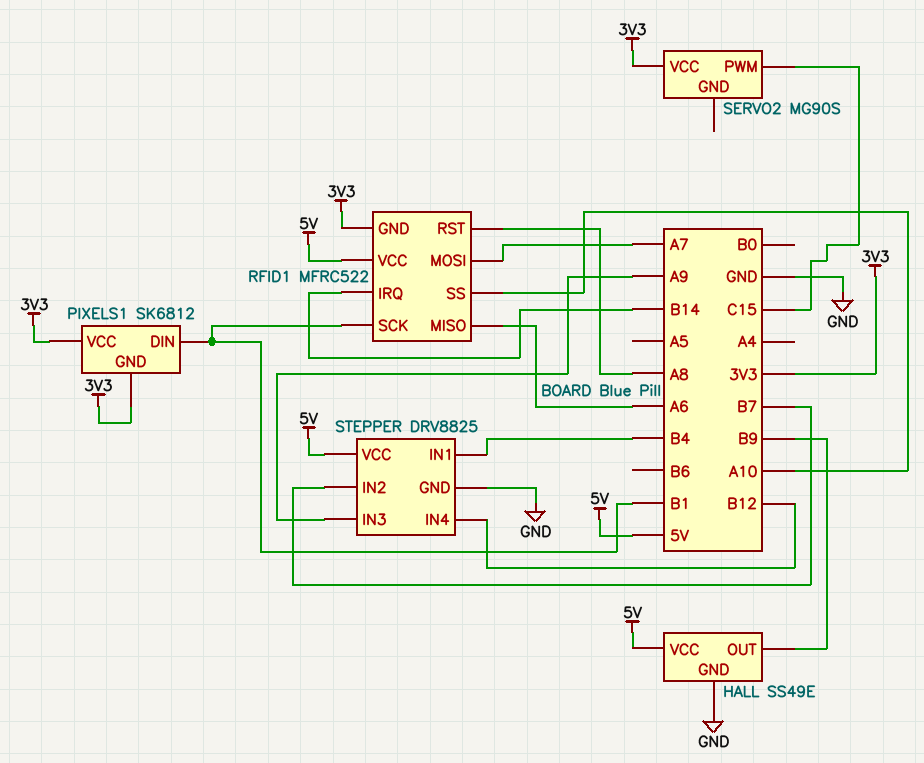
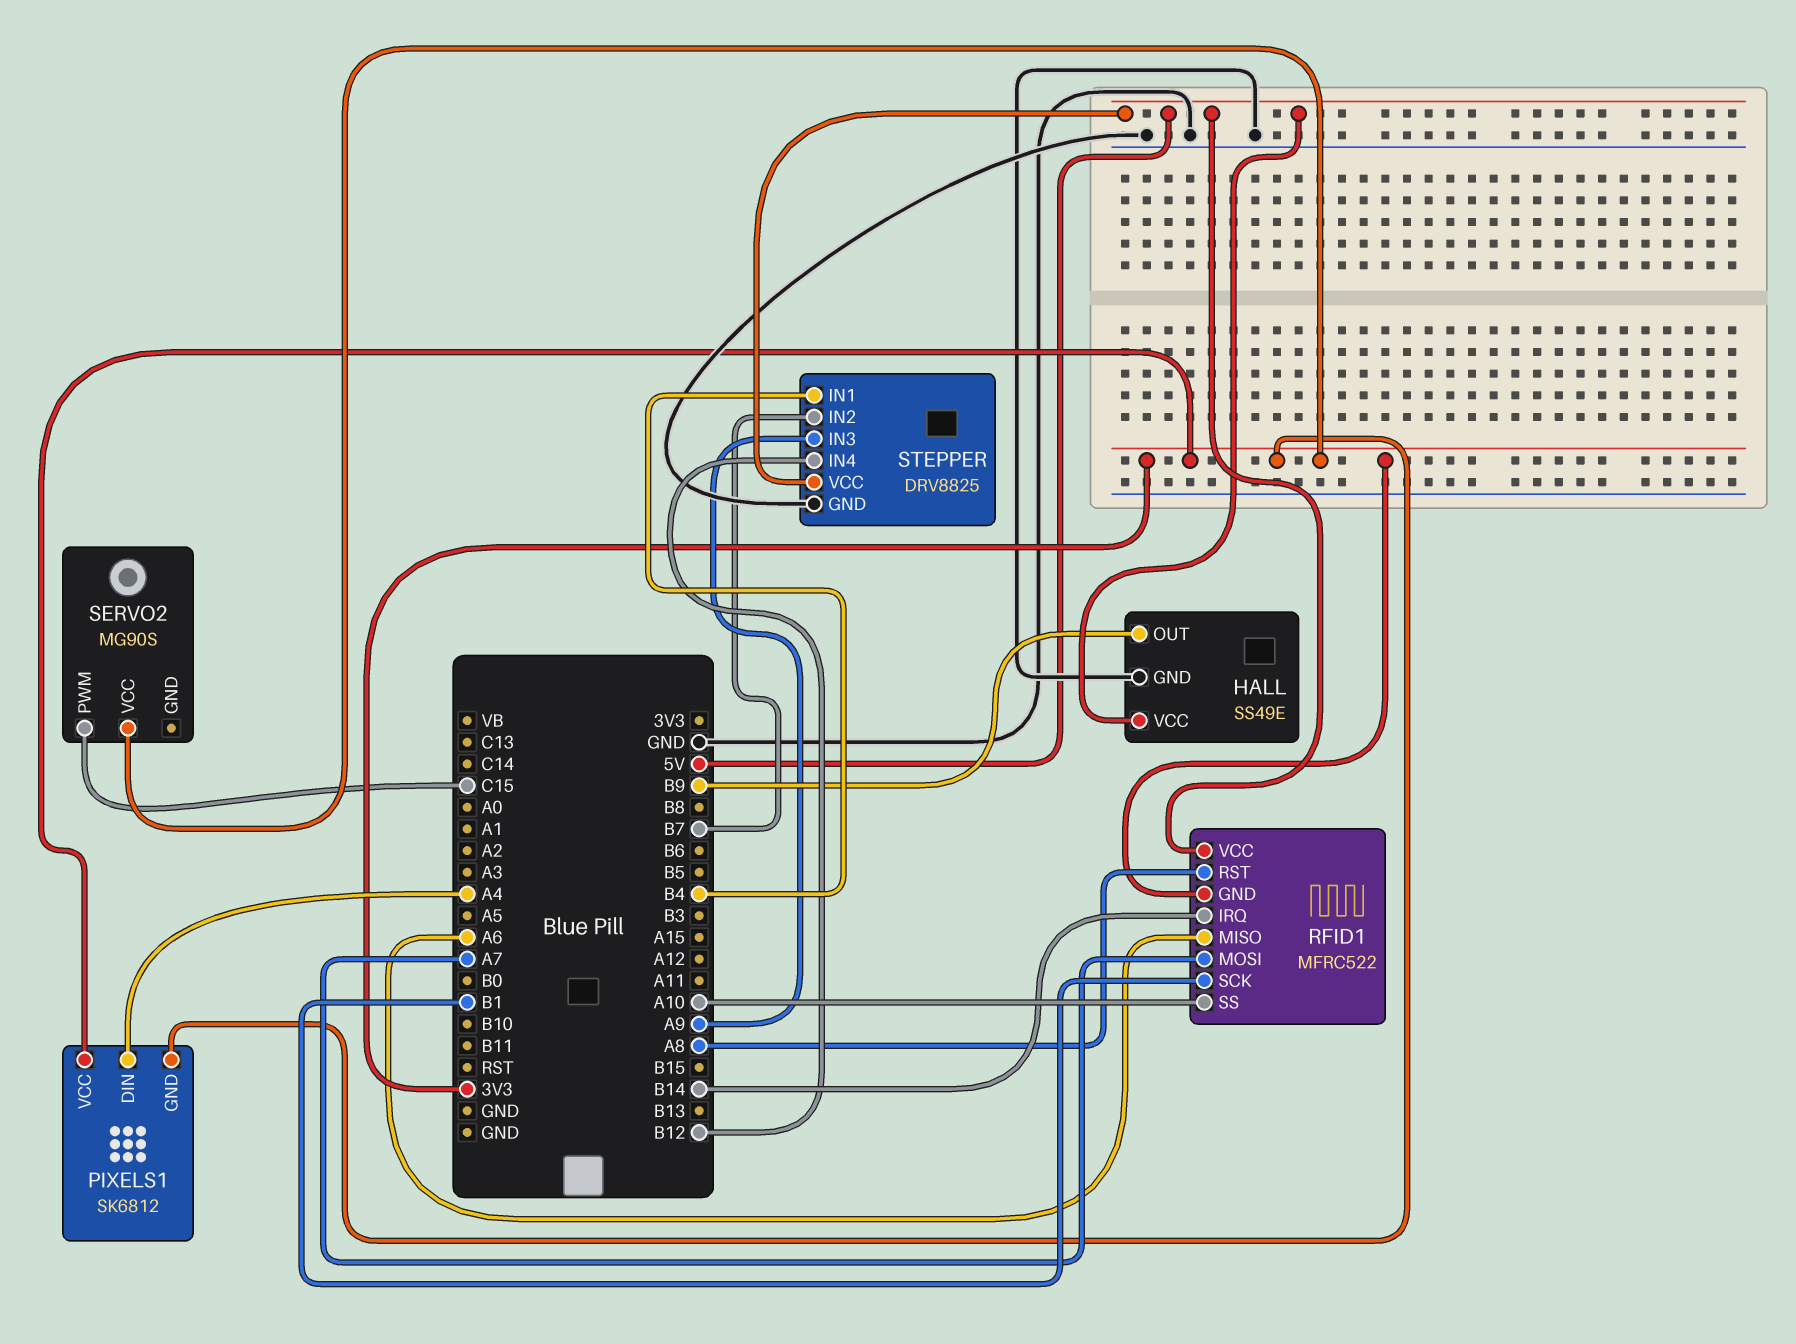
PIXELS1 pin DIN: B1 -> A4

